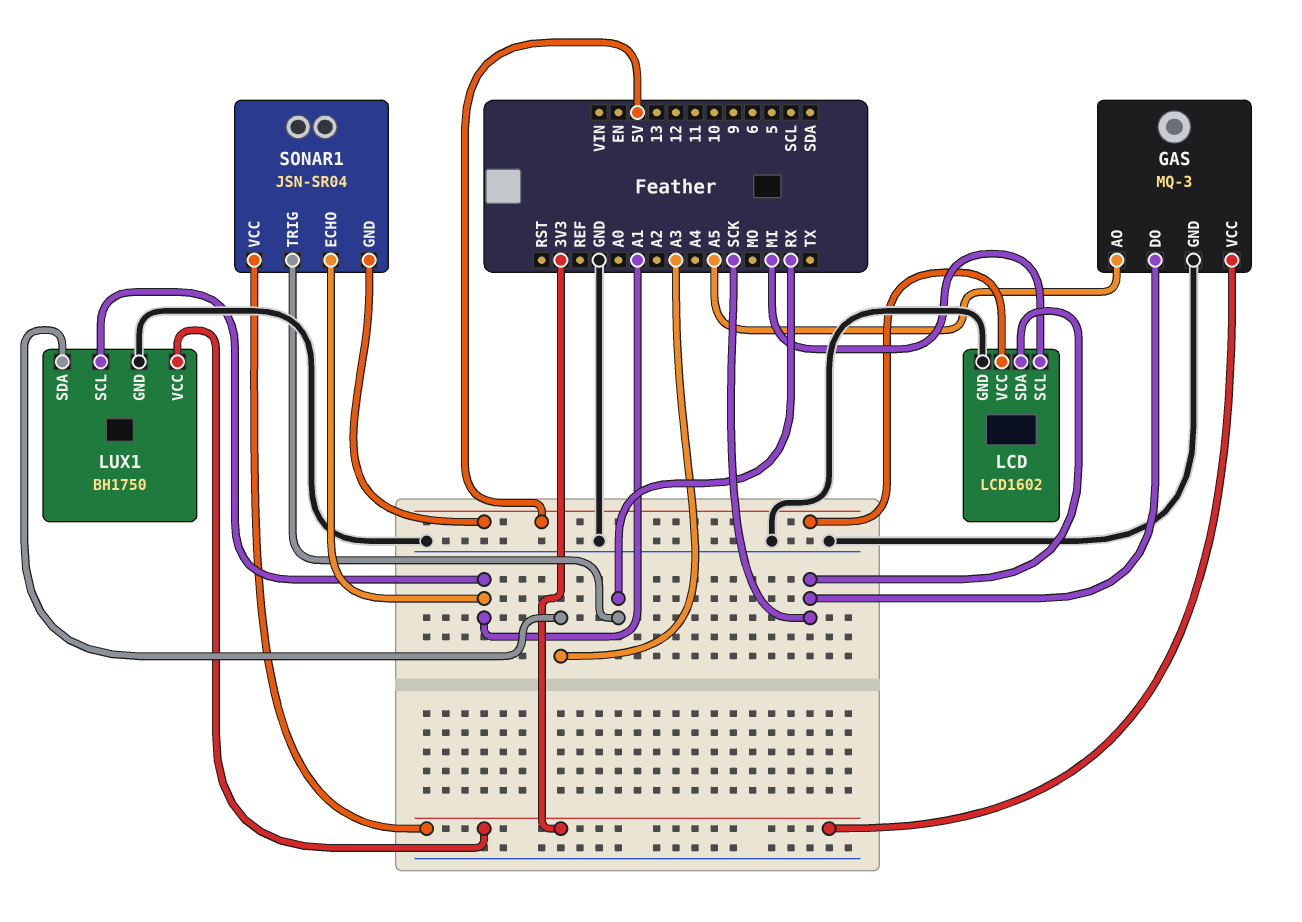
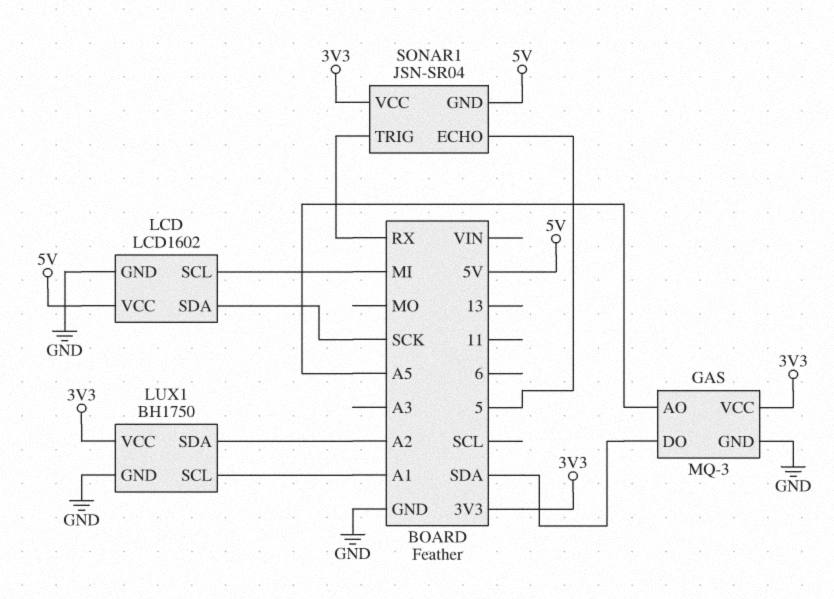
GAS pin DO: SCK -> SDA
LUX1 pin SDA: A3 -> A2
SONAR1 pin ECHO: A1 -> 5

